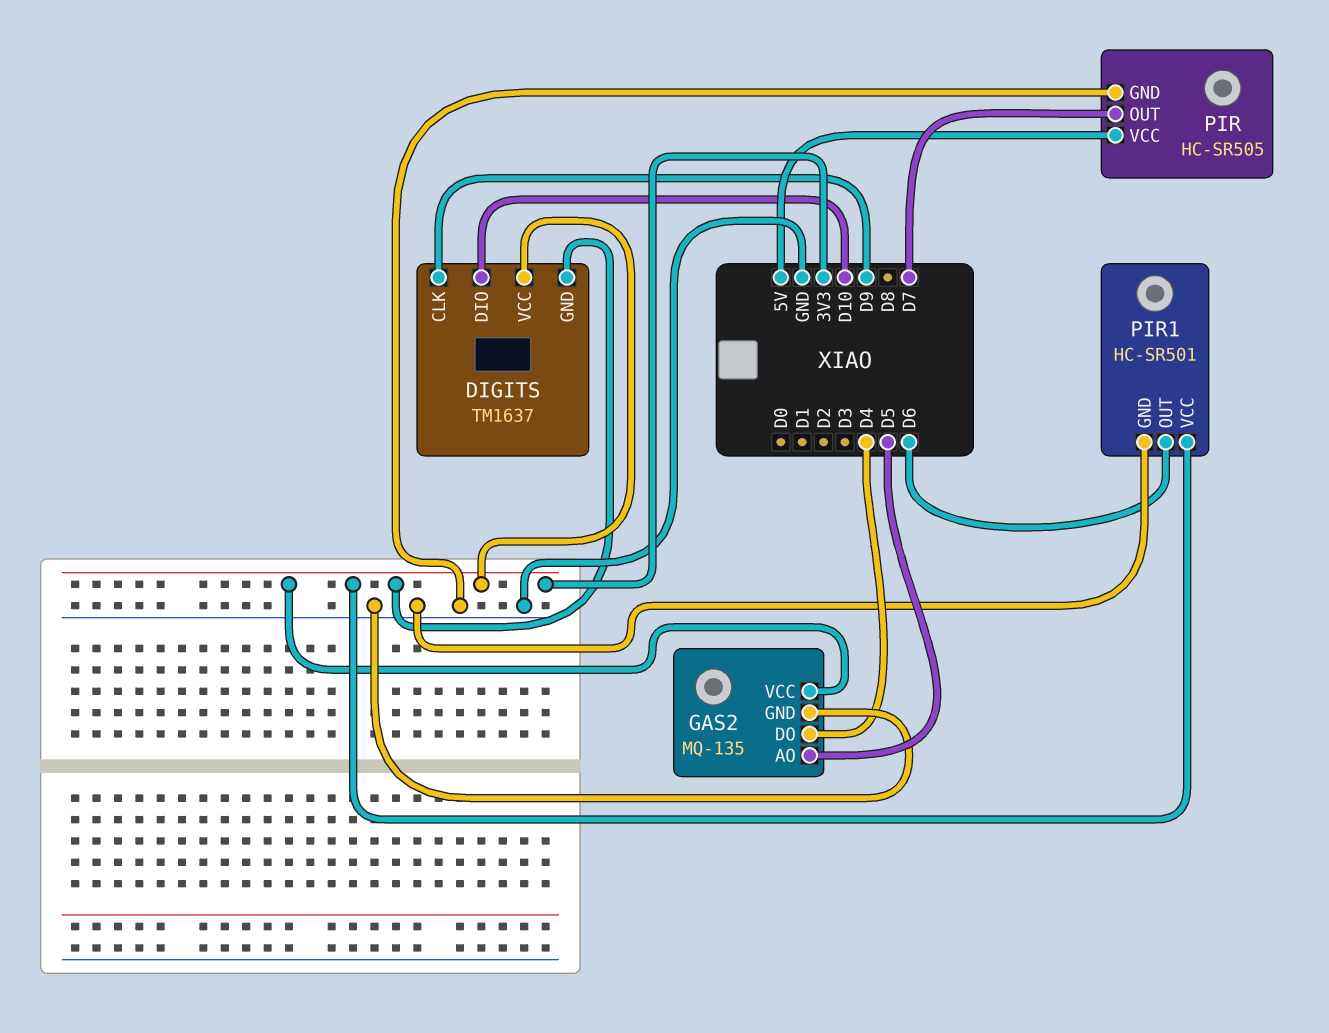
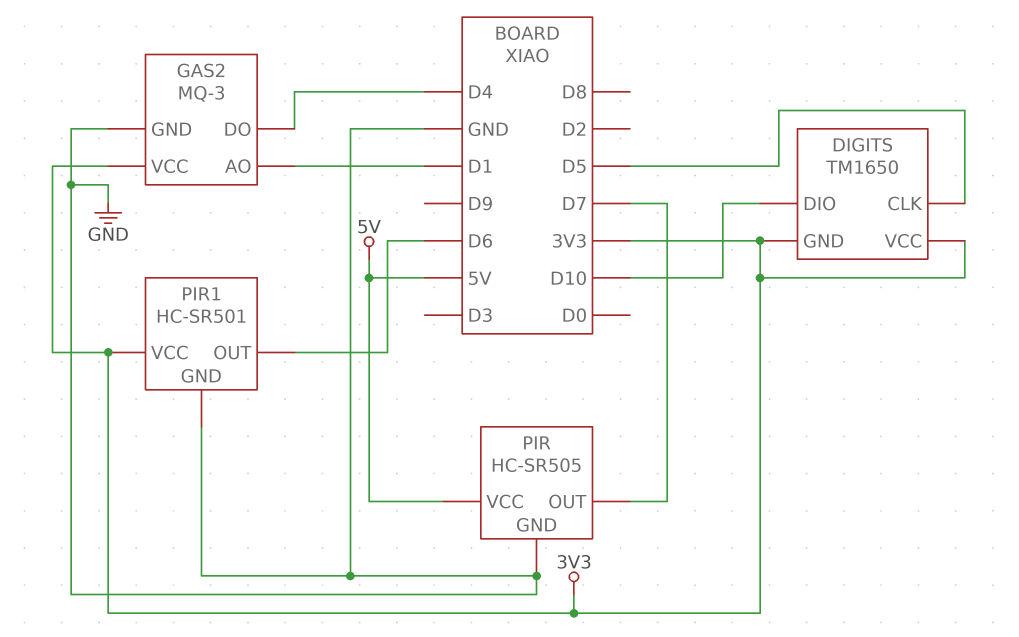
DIGITS: TM1637 -> TM1650
DIGITS pin CLK: D9 -> D5
GAS2: MQ-135 -> MQ-3
GAS2 pin AO: D5 -> D1

